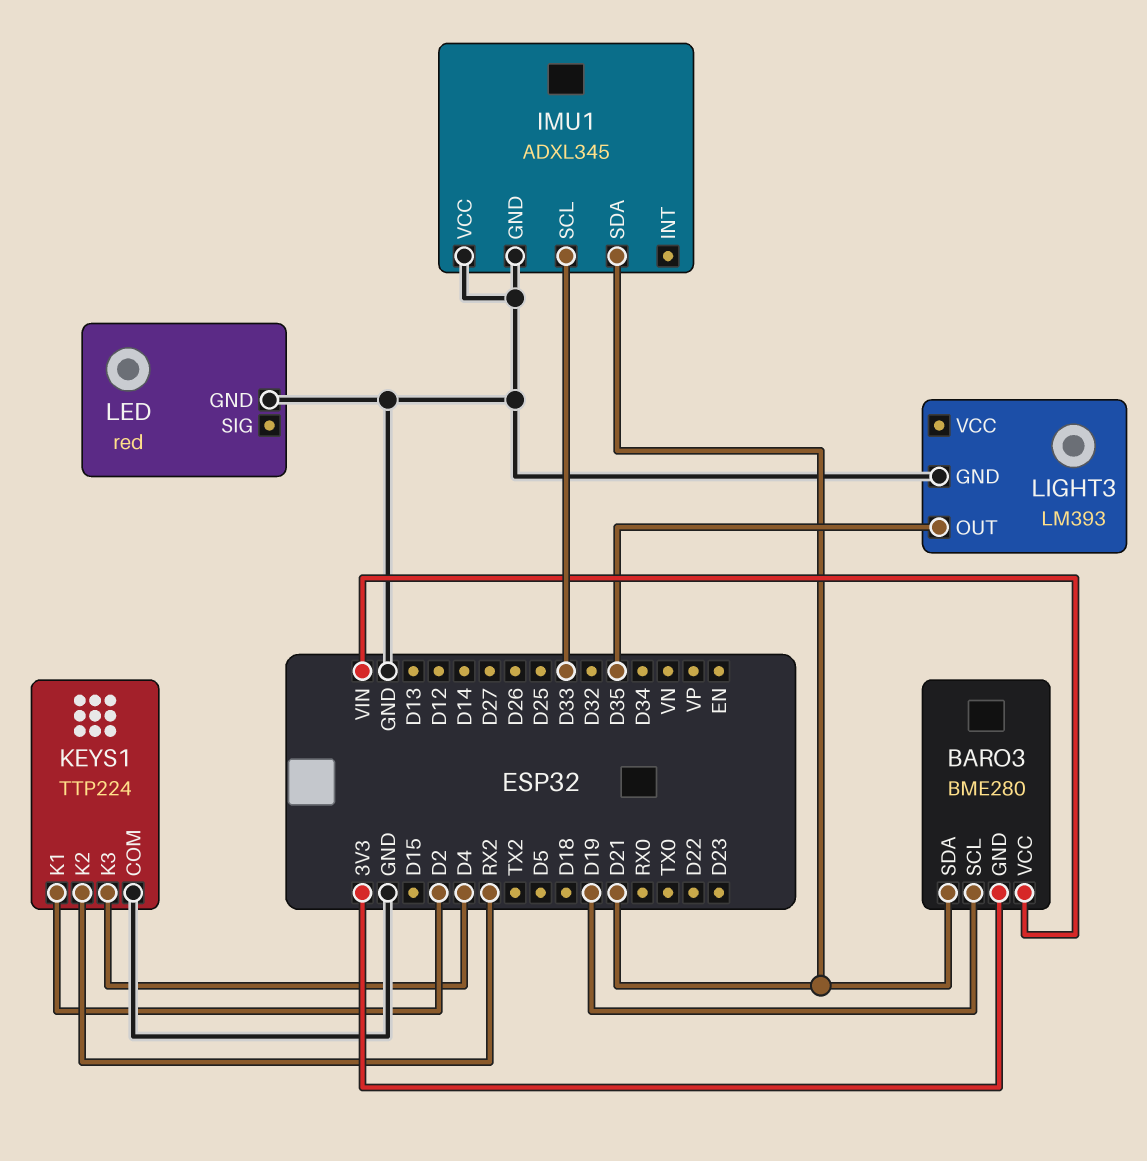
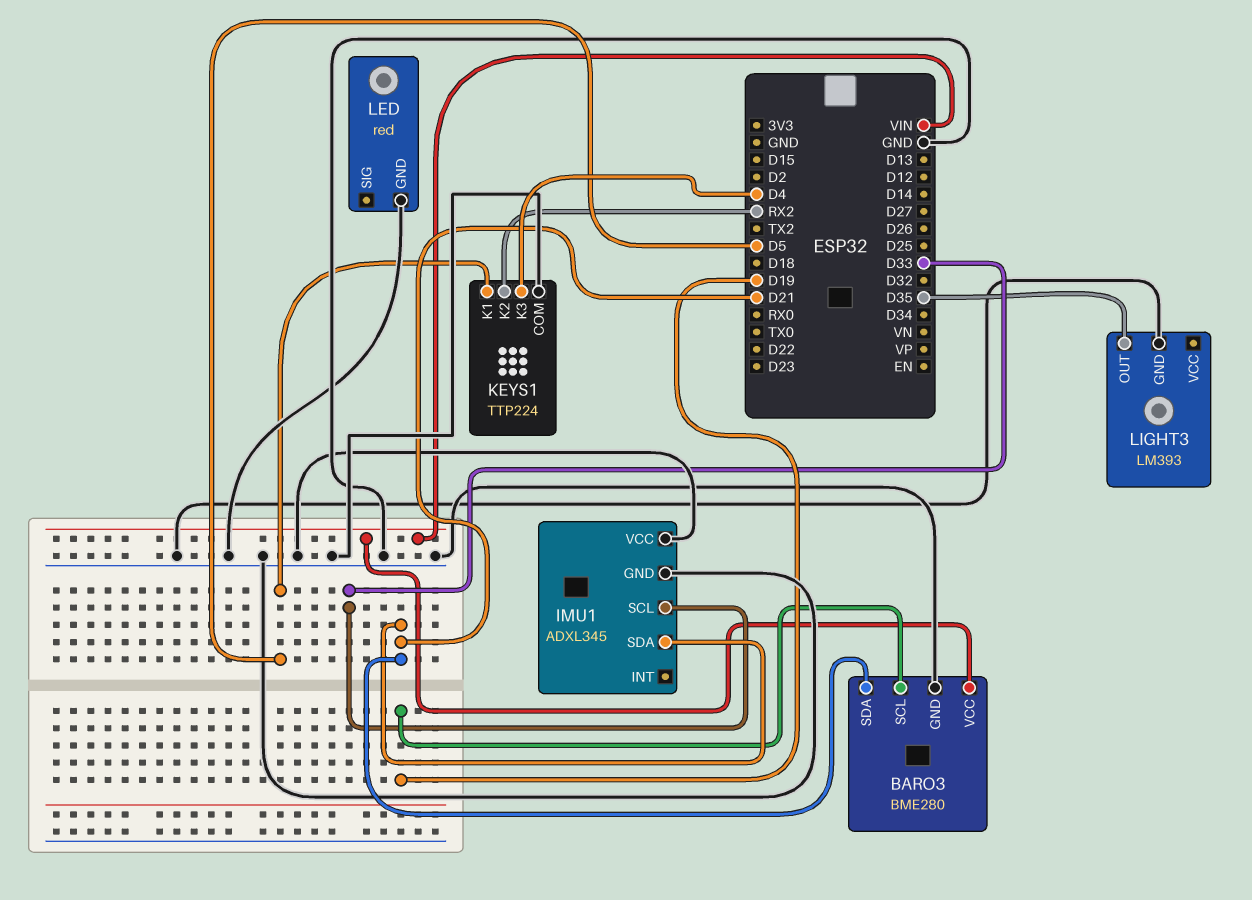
BARO3 pin GND: 3V3 -> GND
KEYS1 pin K1: D2 -> D5

